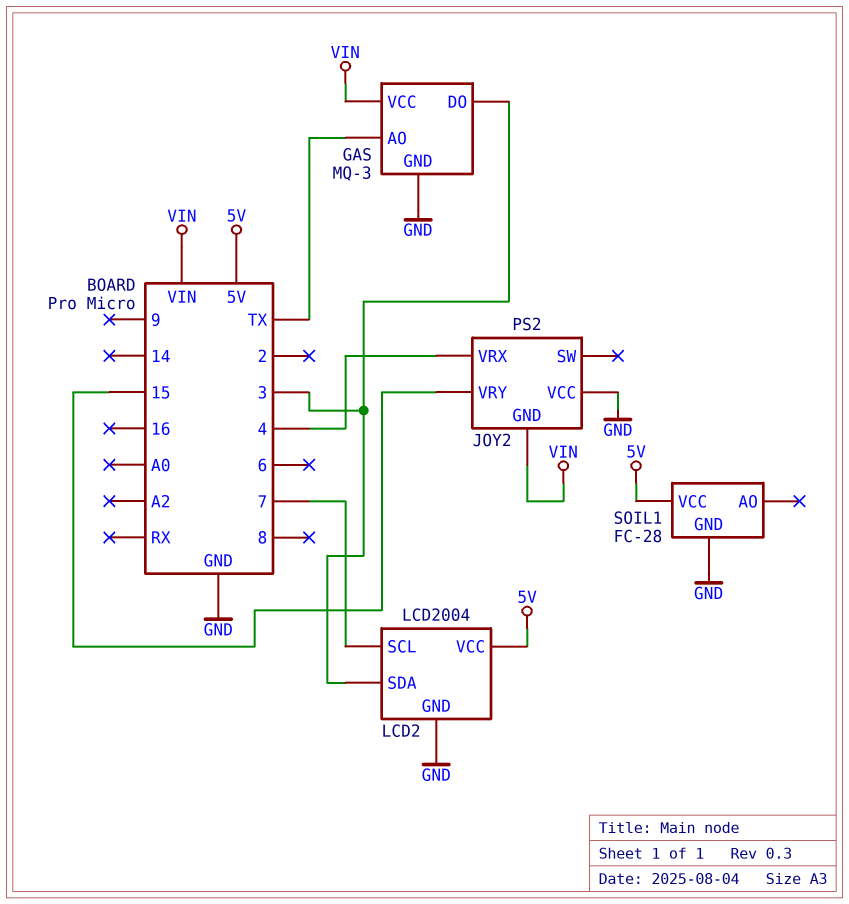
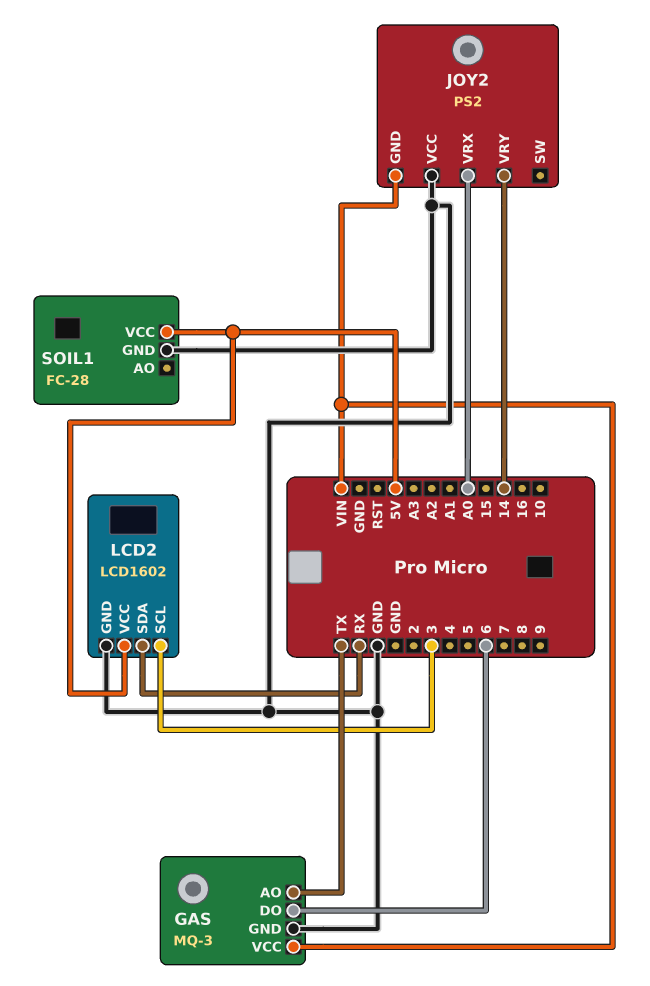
GAS pin DO: 3 -> 6
JOY2 pin VRX: 4 -> A0
JOY2 pin VRY: 15 -> 14
LCD2: LCD2004 -> LCD1602
LCD2 pin SCL: 7 -> 3
LCD2 pin SDA: 3 -> RX

